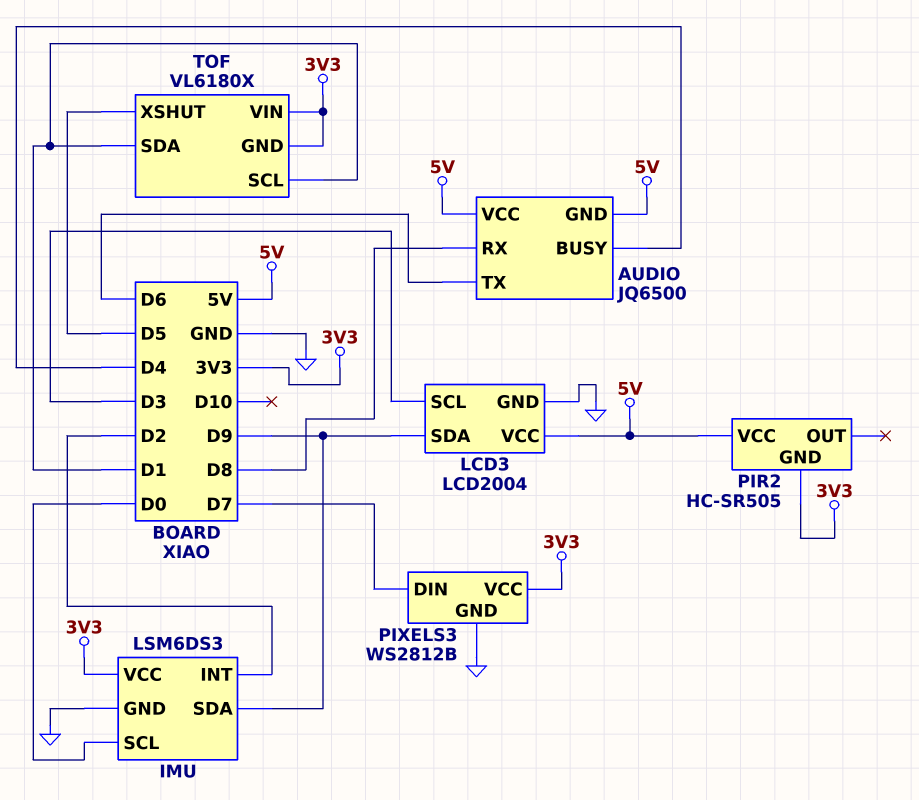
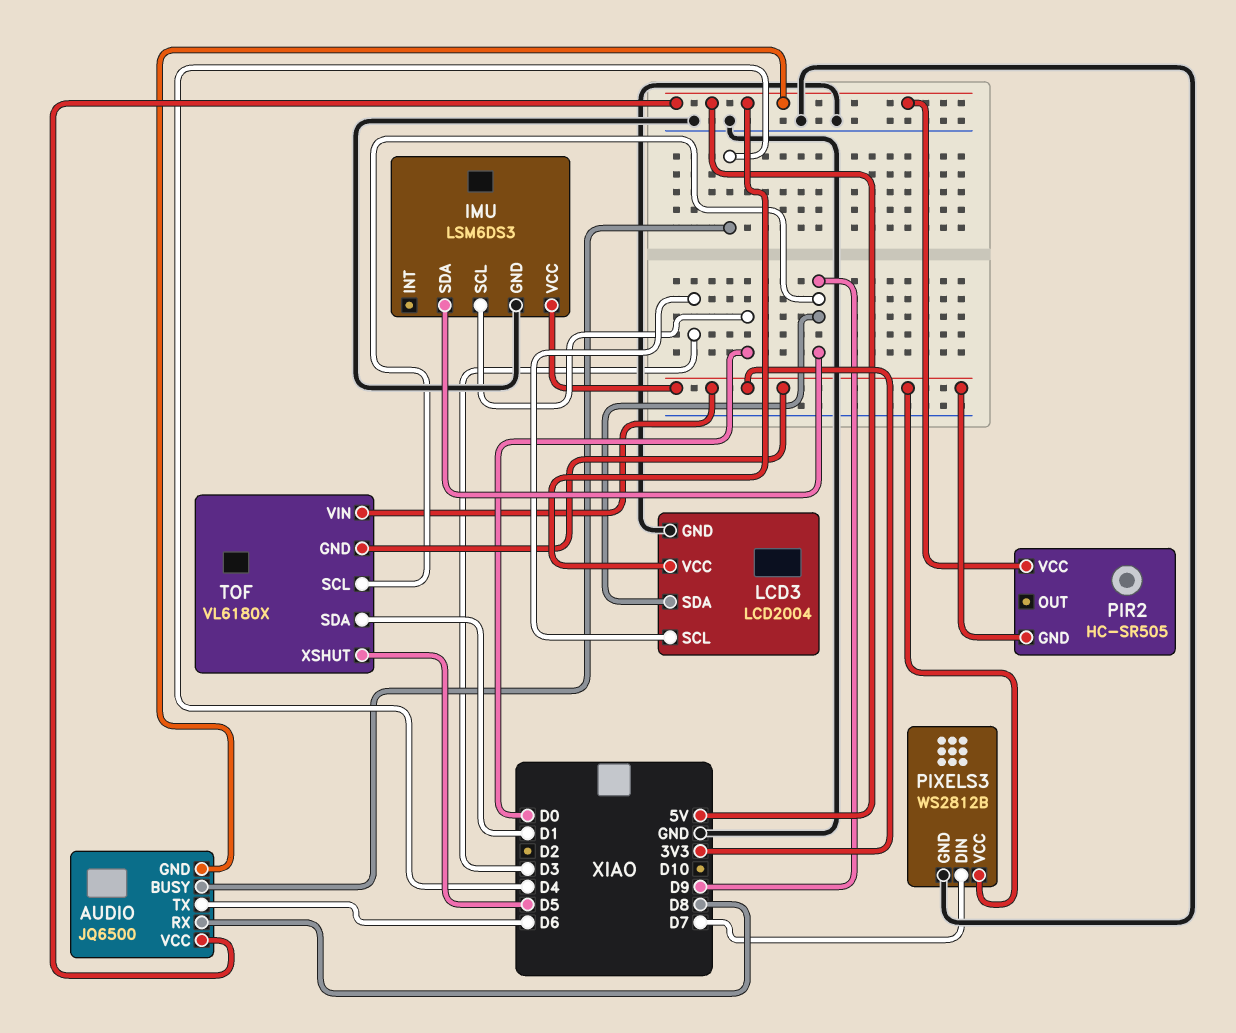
IMU pin INT: D2 -> none
TOF pin SCL: D1 -> D9

